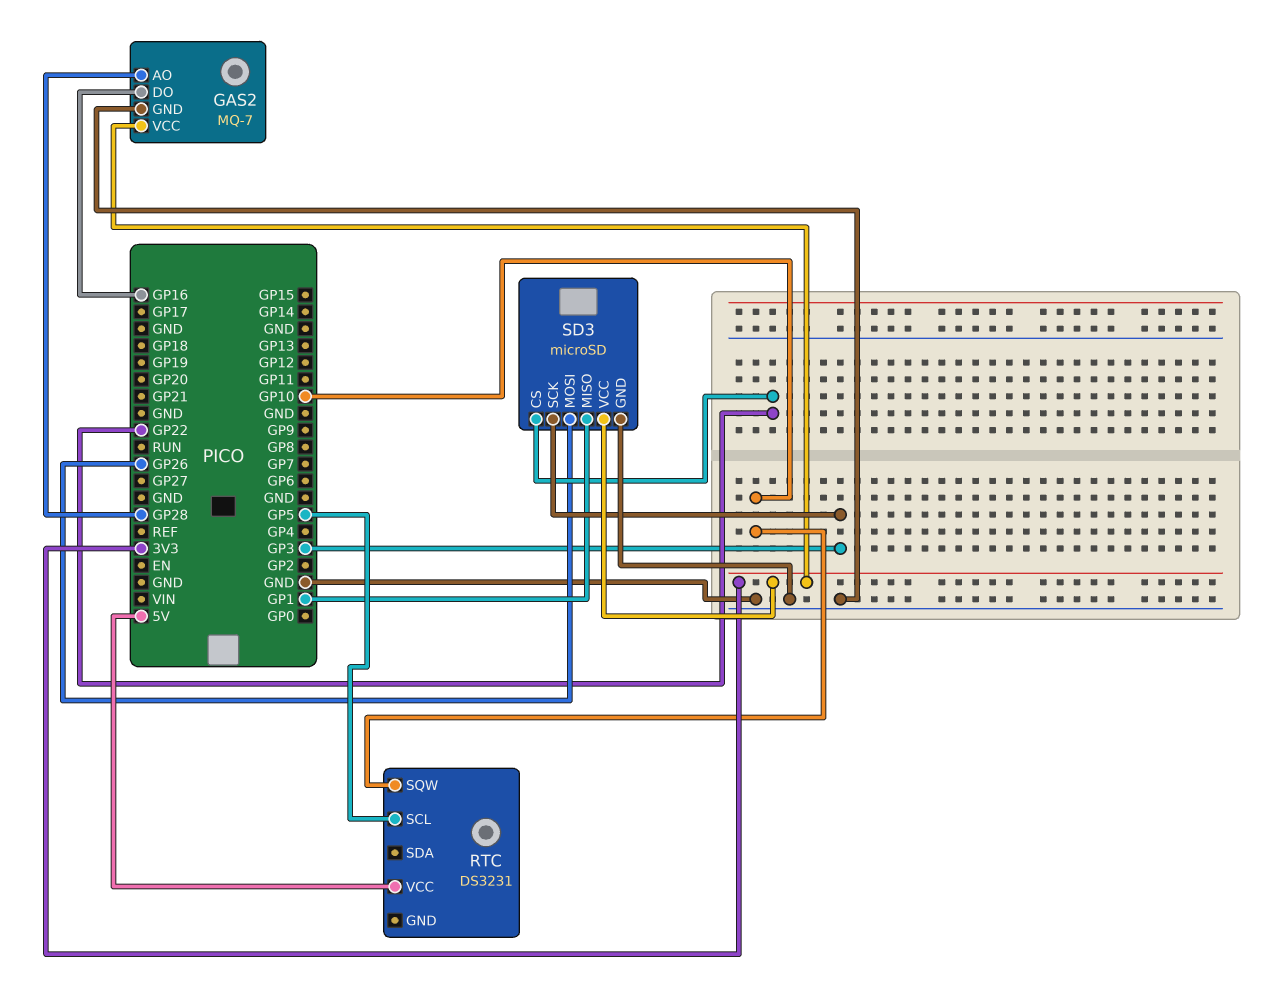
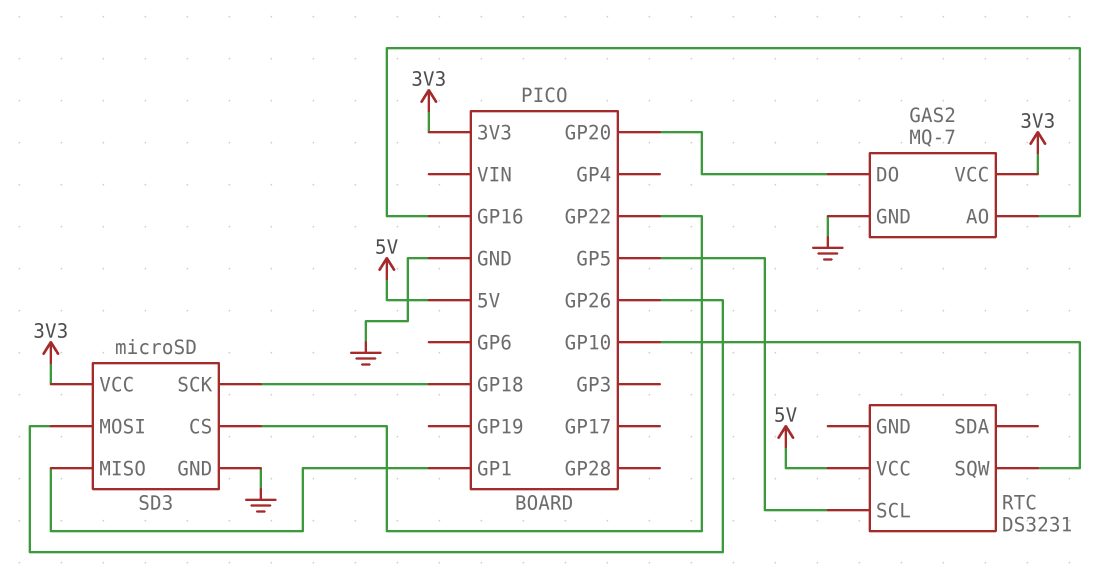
GAS2 pin AO: GP28 -> GP16
GAS2 pin DO: GP16 -> GP20
SD3 pin SCK: GP3 -> GP18

